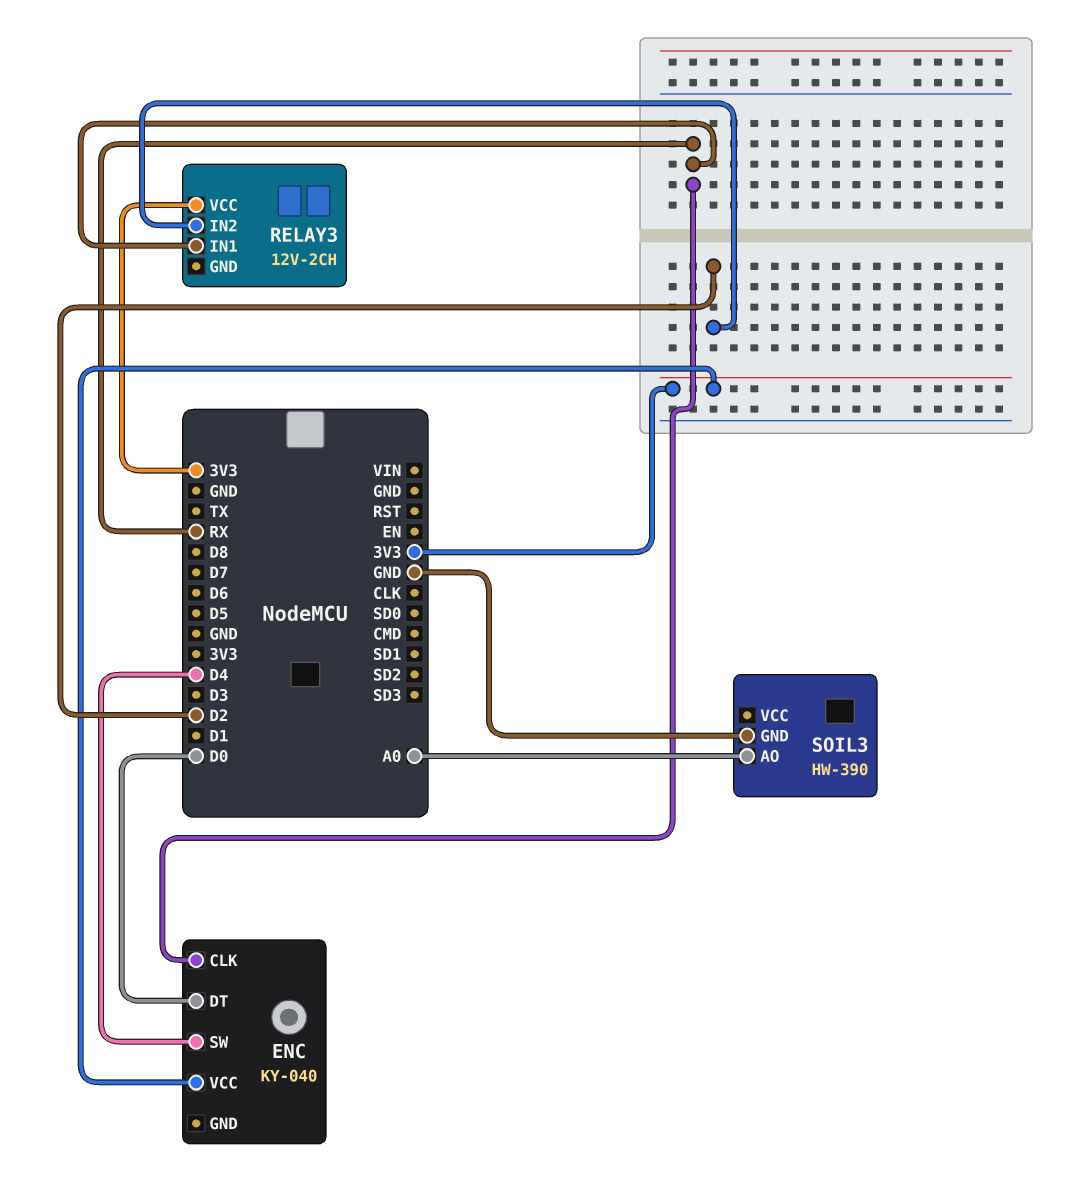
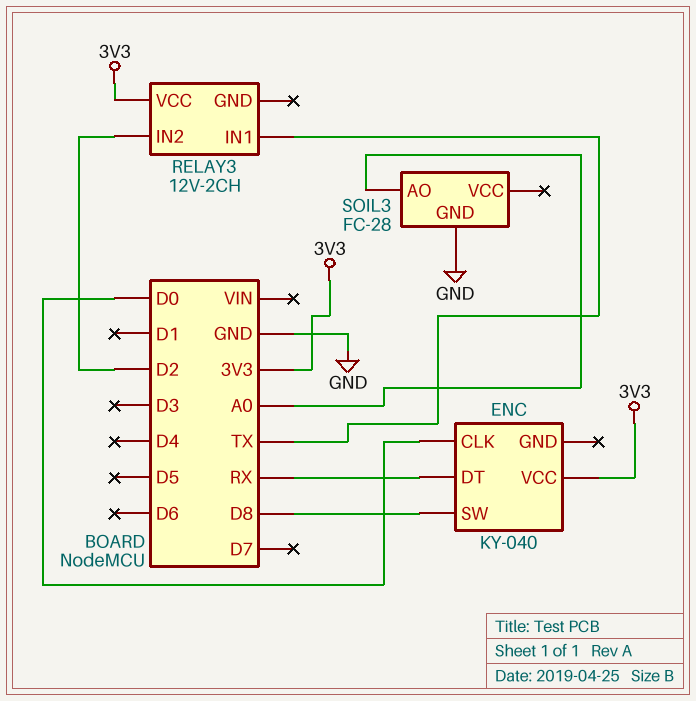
ENC pin CLK: RX -> D0
ENC pin DT: D0 -> RX
ENC pin SW: D4 -> D8
RELAY3 pin IN1: RX -> TX
SOIL3: HW-390 -> FC-28

